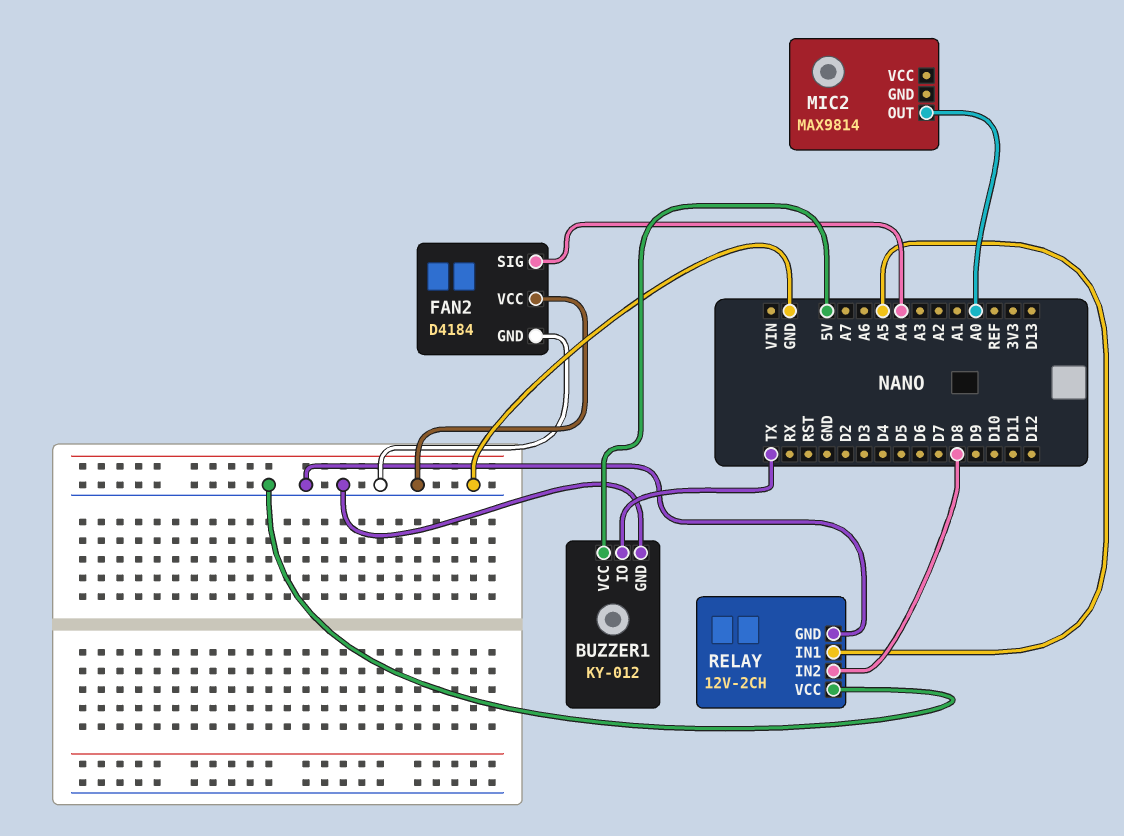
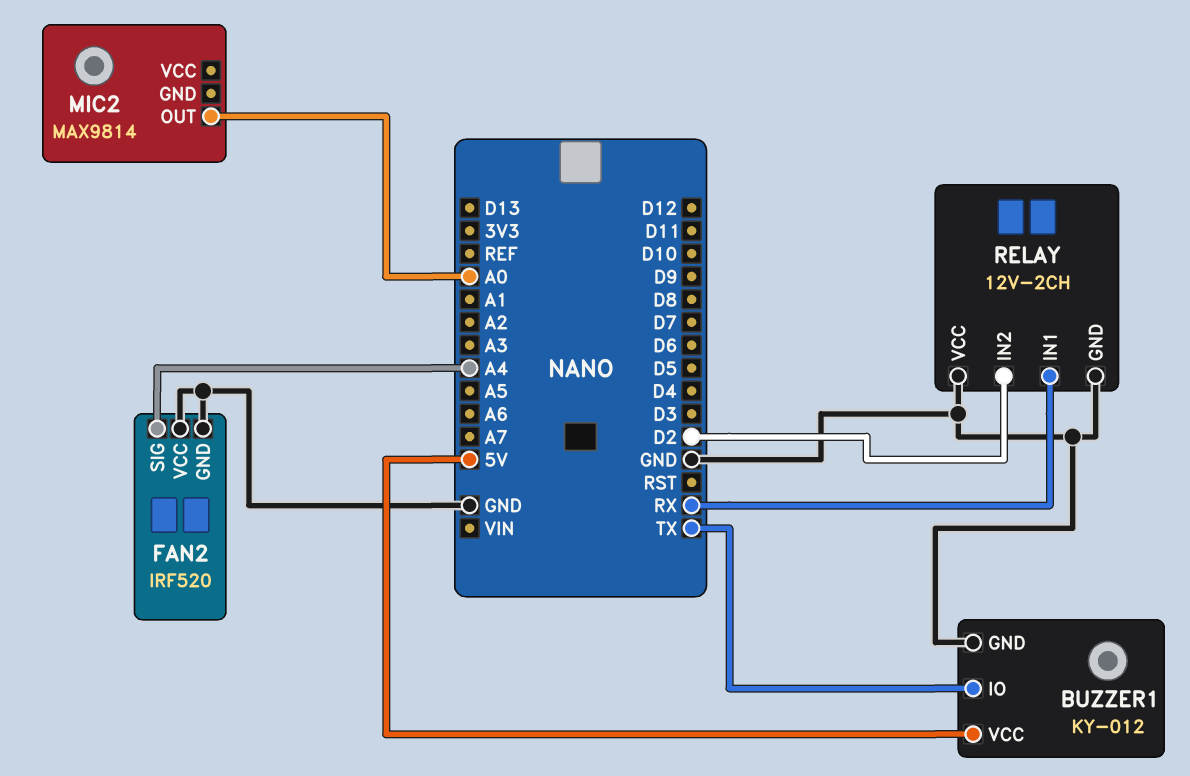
FAN2: D4184 -> IRF520
RELAY pin IN1: A5 -> RX
RELAY pin IN2: D8 -> D2

